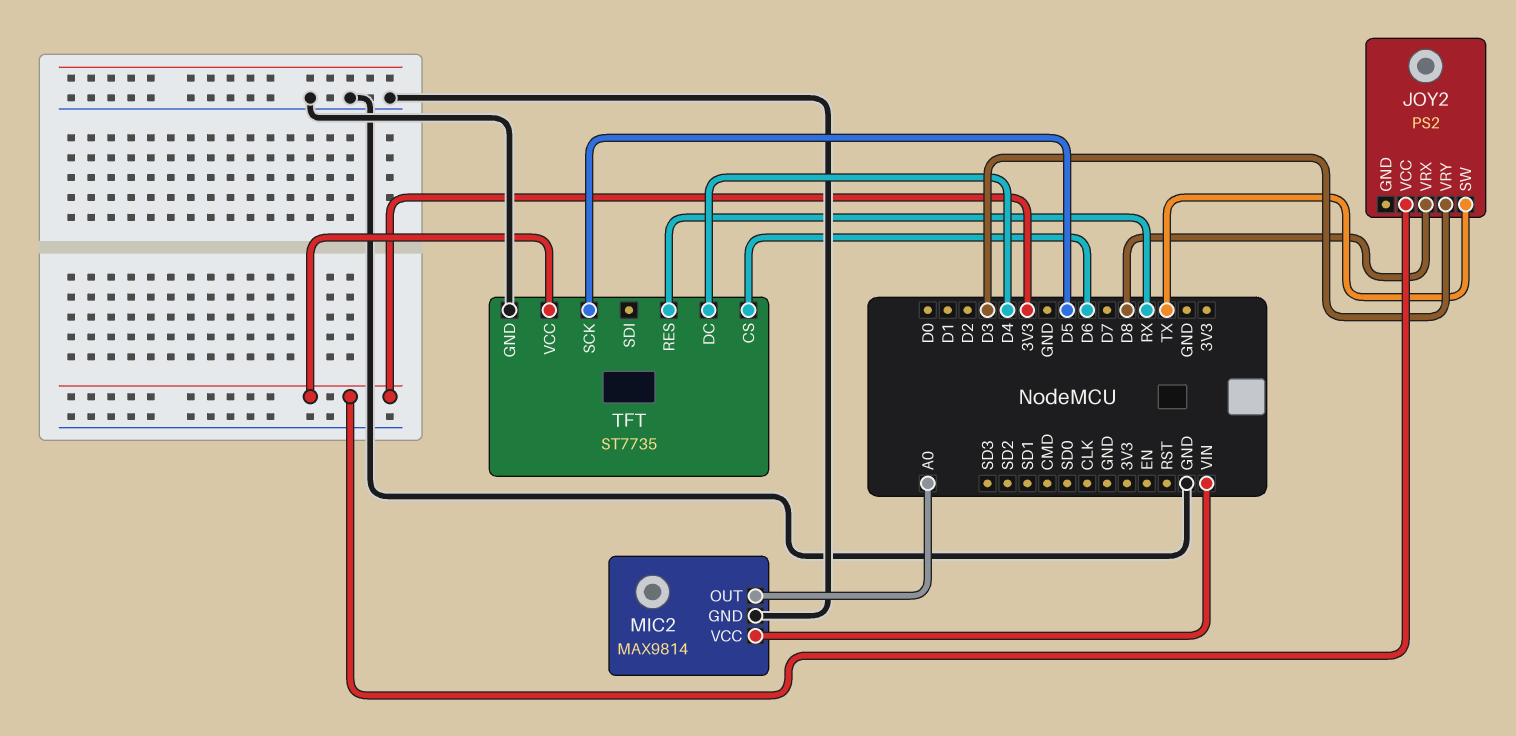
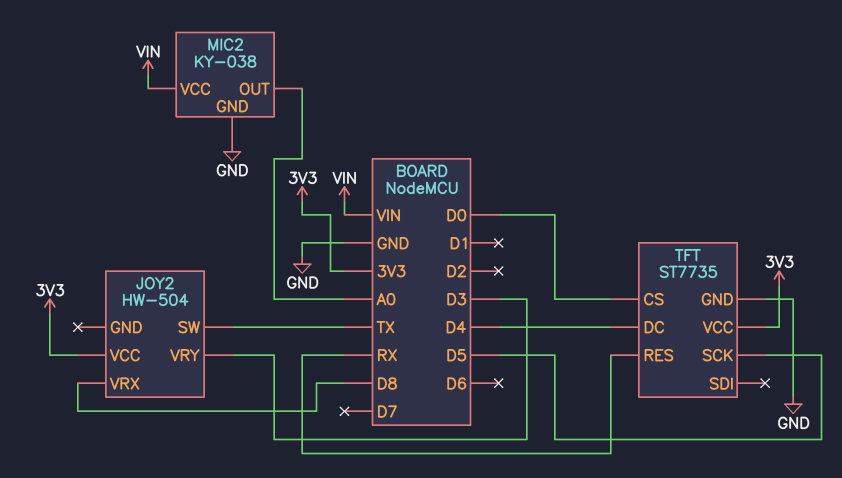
JOY2: PS2 -> HW-504
MIC2: MAX9814 -> KY-038
TFT pin CS: D6 -> D0

